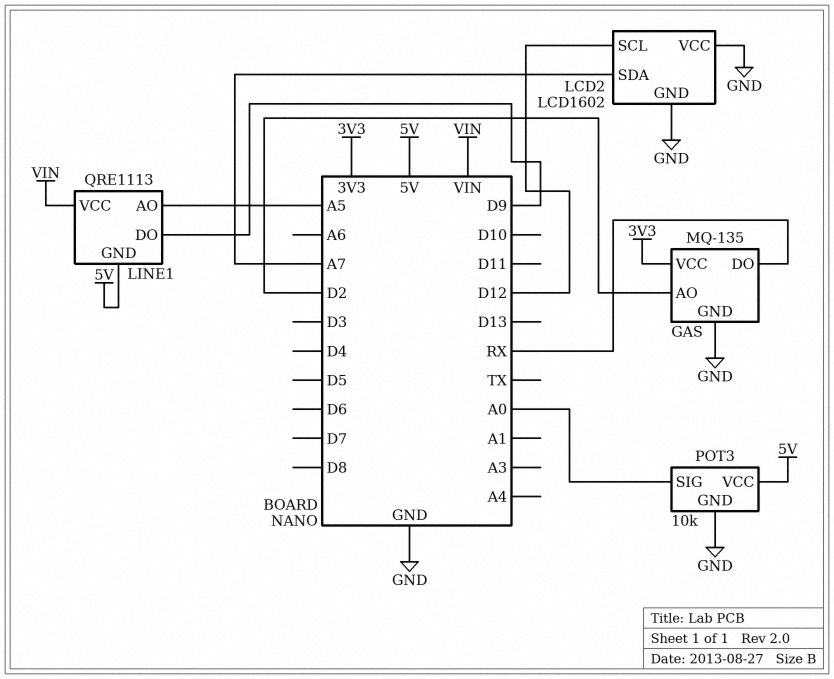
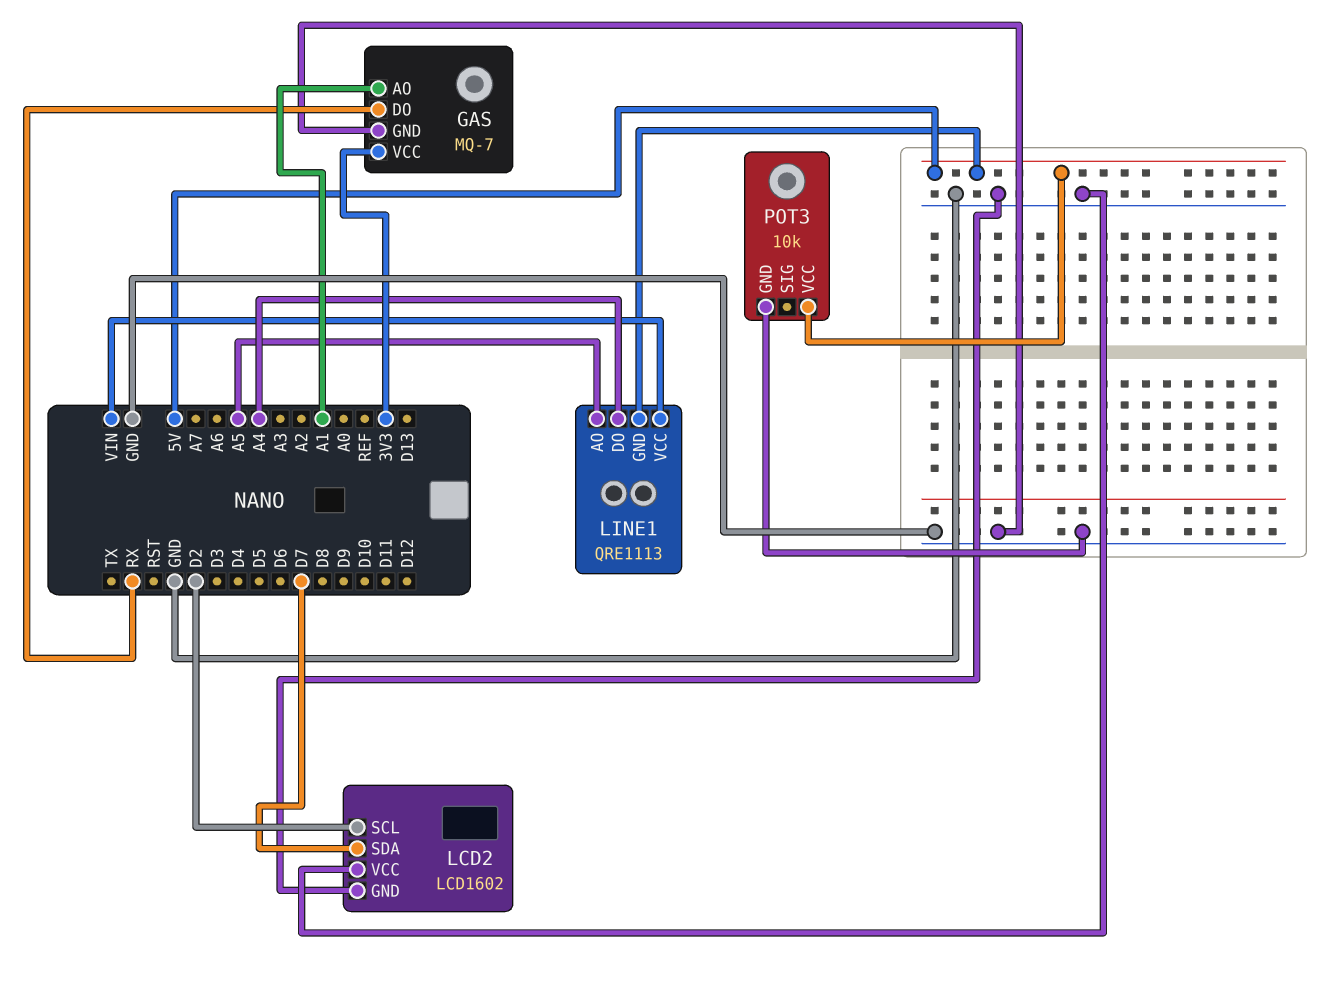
GAS: MQ-135 -> MQ-7
GAS pin AO: D2 -> A1
LCD2 pin SCL: D12 -> D2
LCD2 pin SDA: A7 -> D7
LINE1 pin DO: D9 -> A4
POT3 pin SIG: A0 -> none

